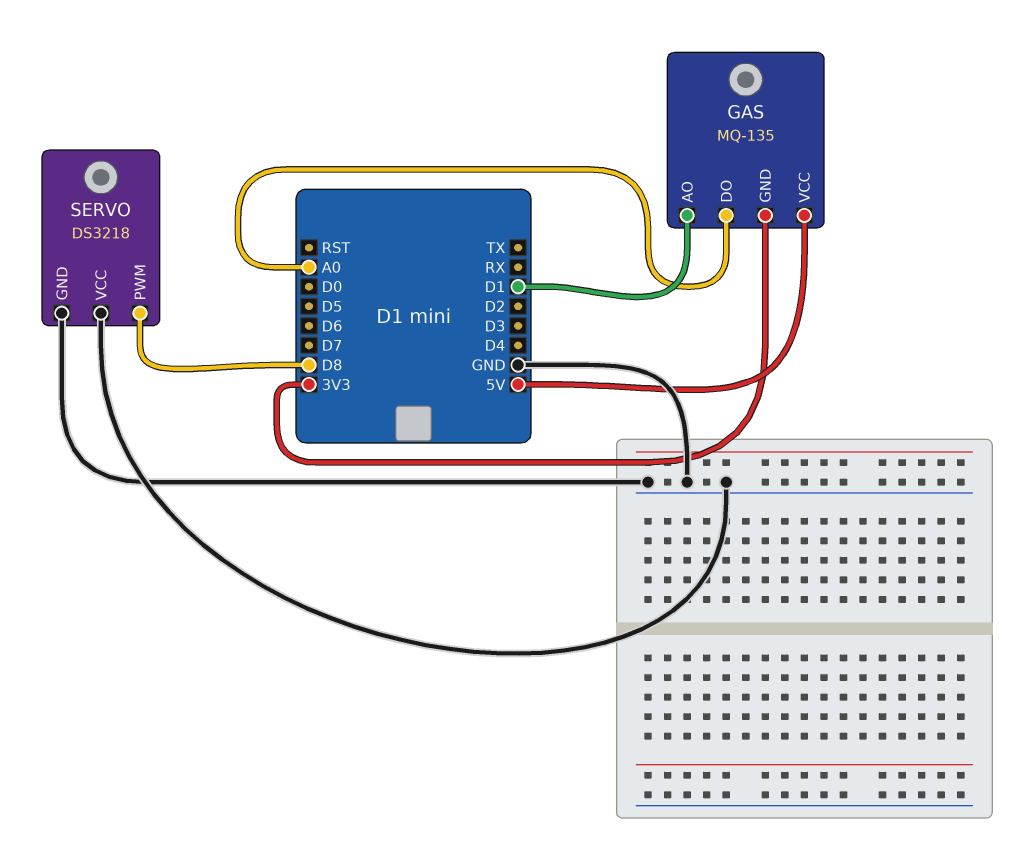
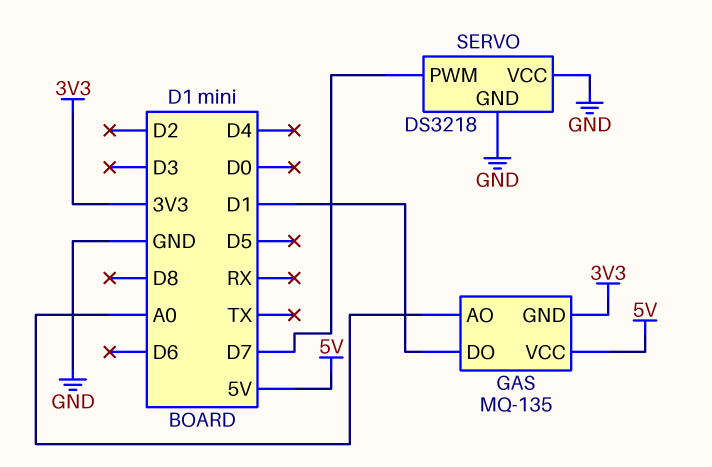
GAS pin AO: D1 -> A0
GAS pin DO: A0 -> D1
SERVO pin PWM: D8 -> D7

